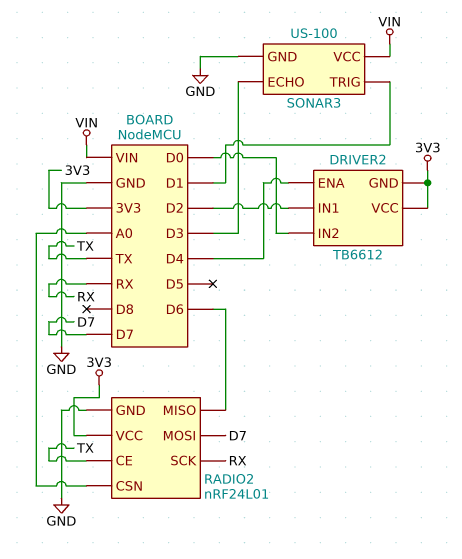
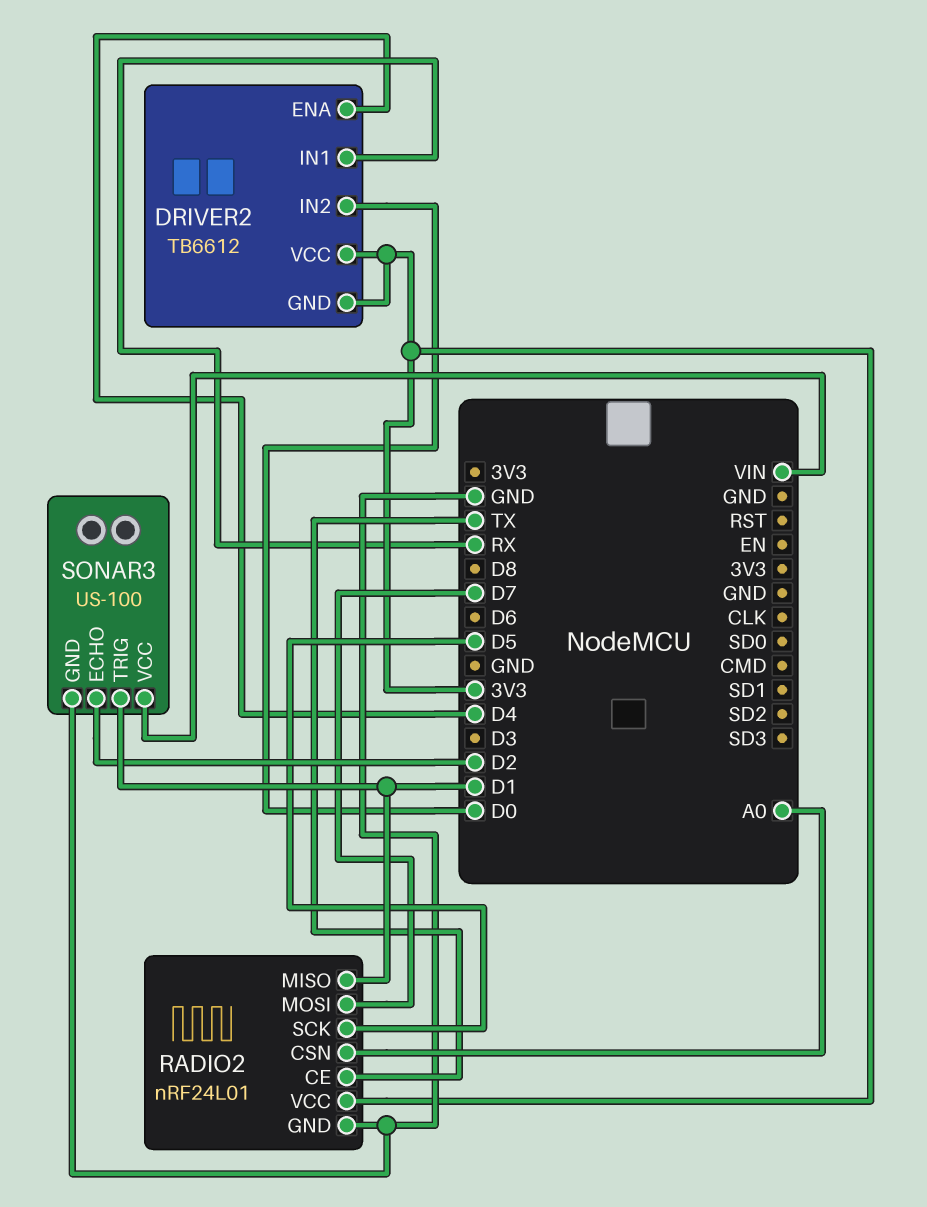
DRIVER2 pin IN1: D2 -> RX
RADIO2 pin MISO: D6 -> D1
RADIO2 pin SCK: RX -> D5
SONAR3 pin ECHO: D3 -> D2

